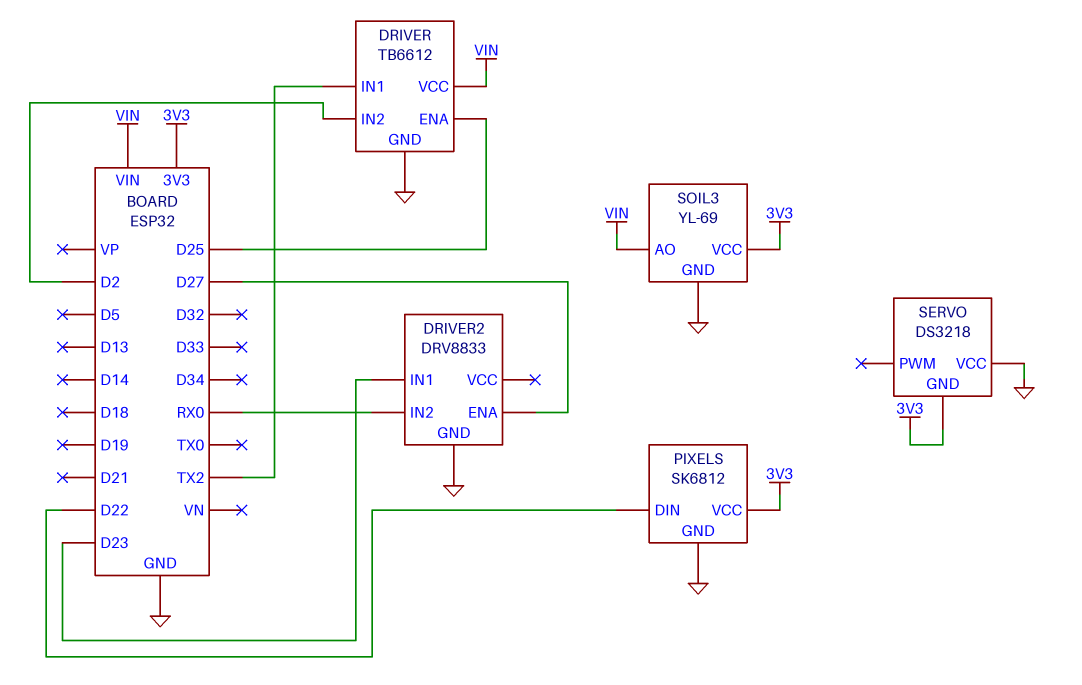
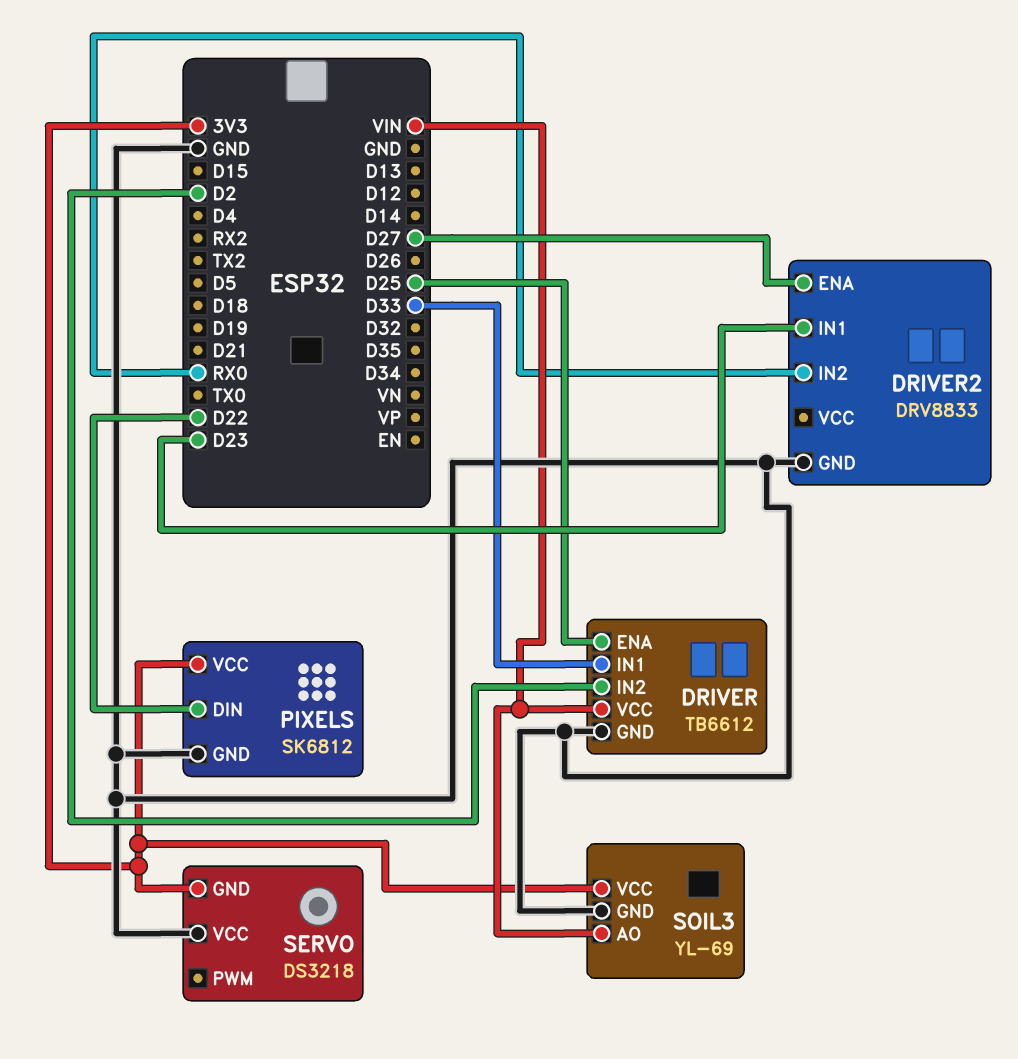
DRIVER pin IN1: TX2 -> D33

